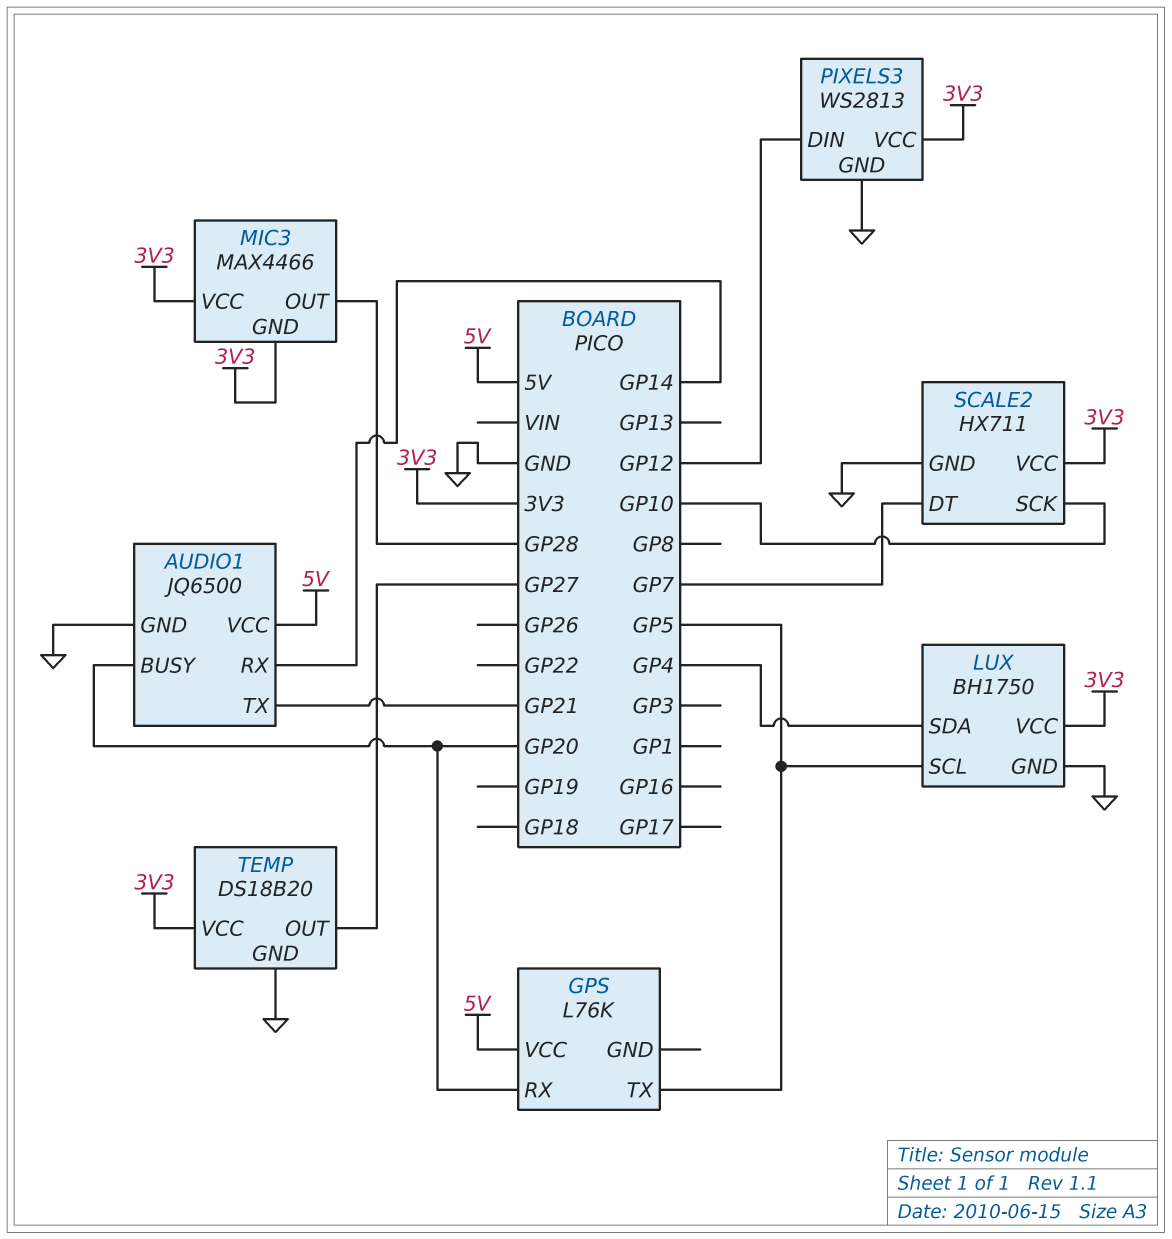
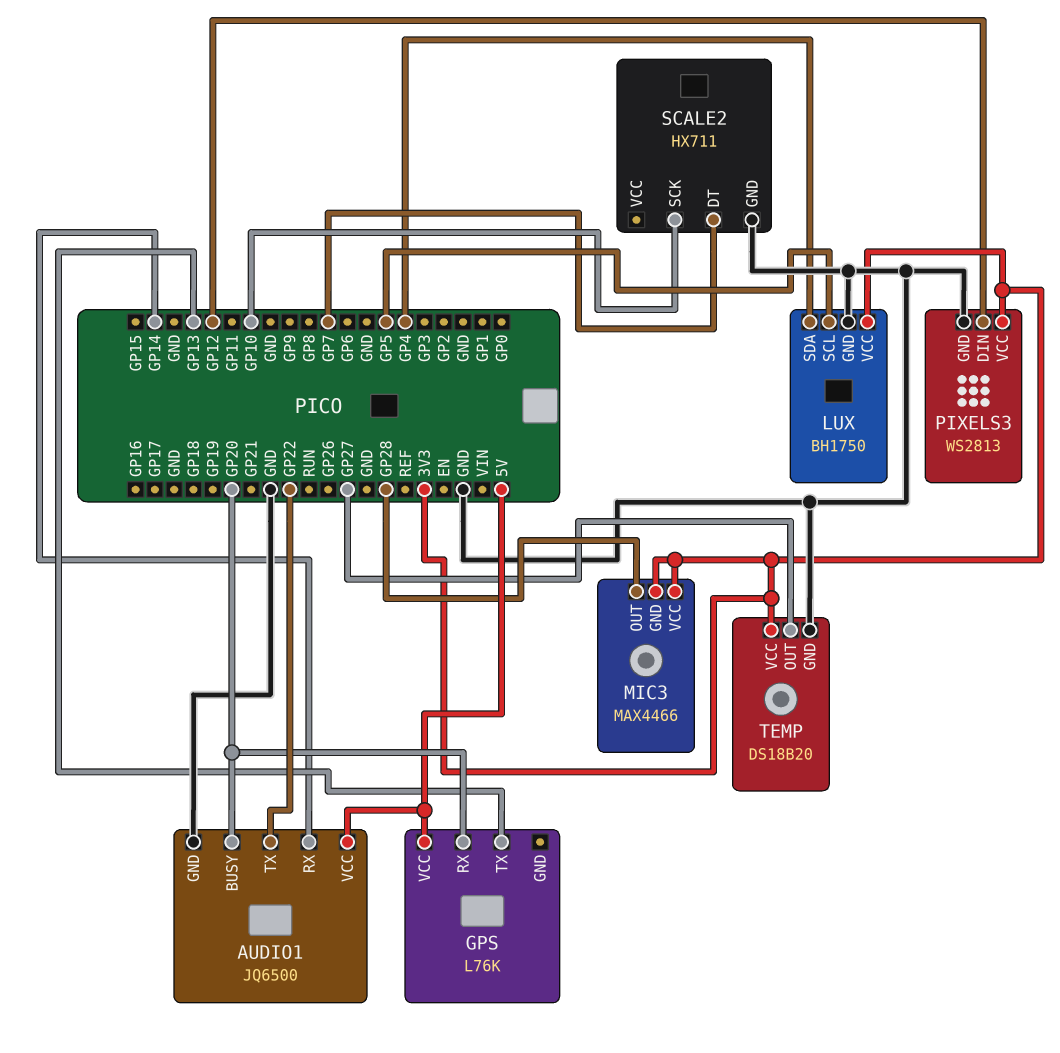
AUDIO1 pin TX: GP21 -> GP22
GPS pin TX: GP5 -> GP13
SCALE2 pin VCC: 3V3 -> none

